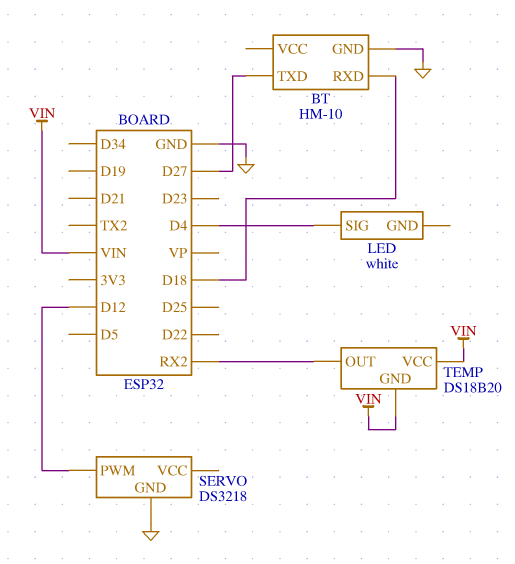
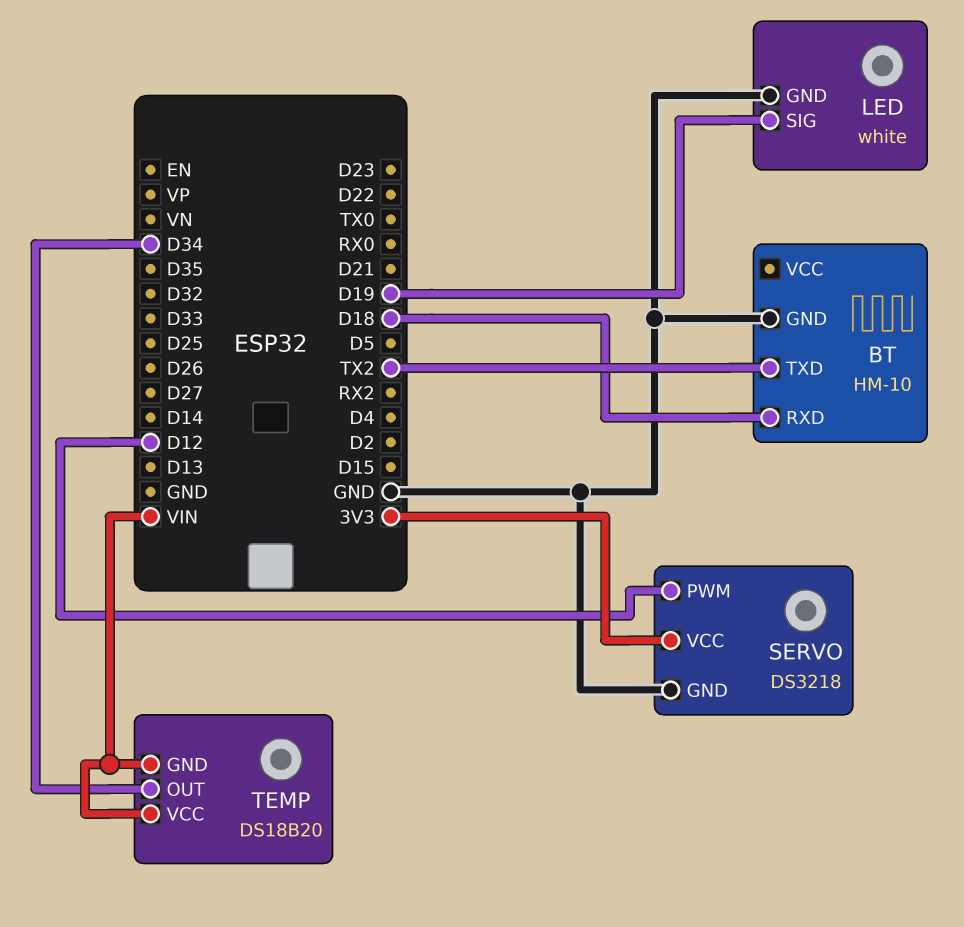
BT pin TXD: D27 -> TX2
LED pin GND: none -> GND
LED pin SIG: D4 -> D19
SERVO pin VCC: none -> 3V3
TEMP pin OUT: RX2 -> D34

